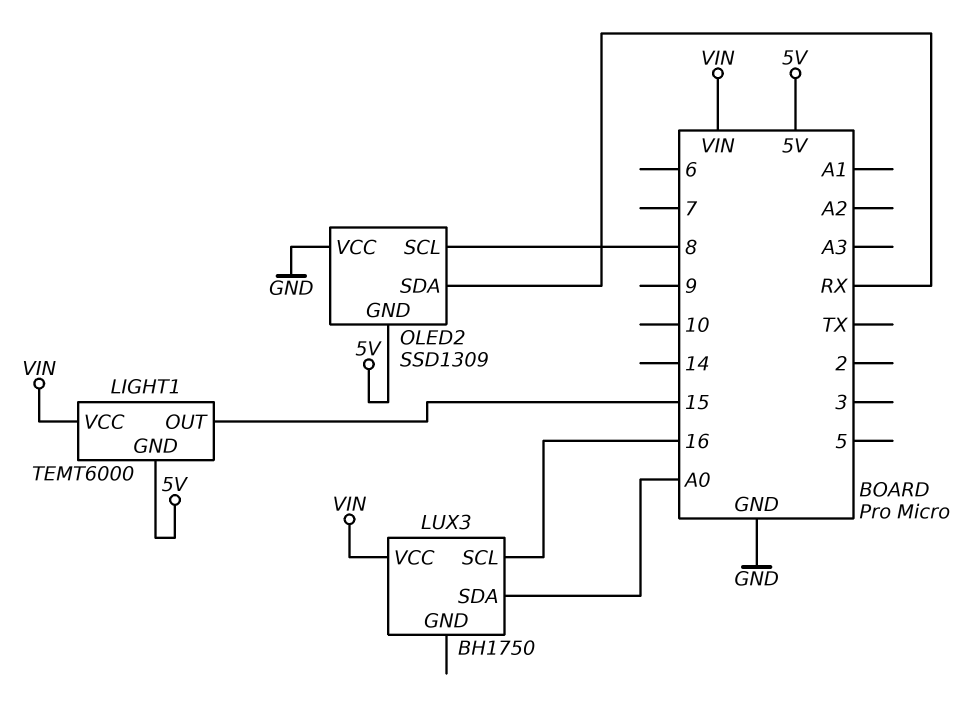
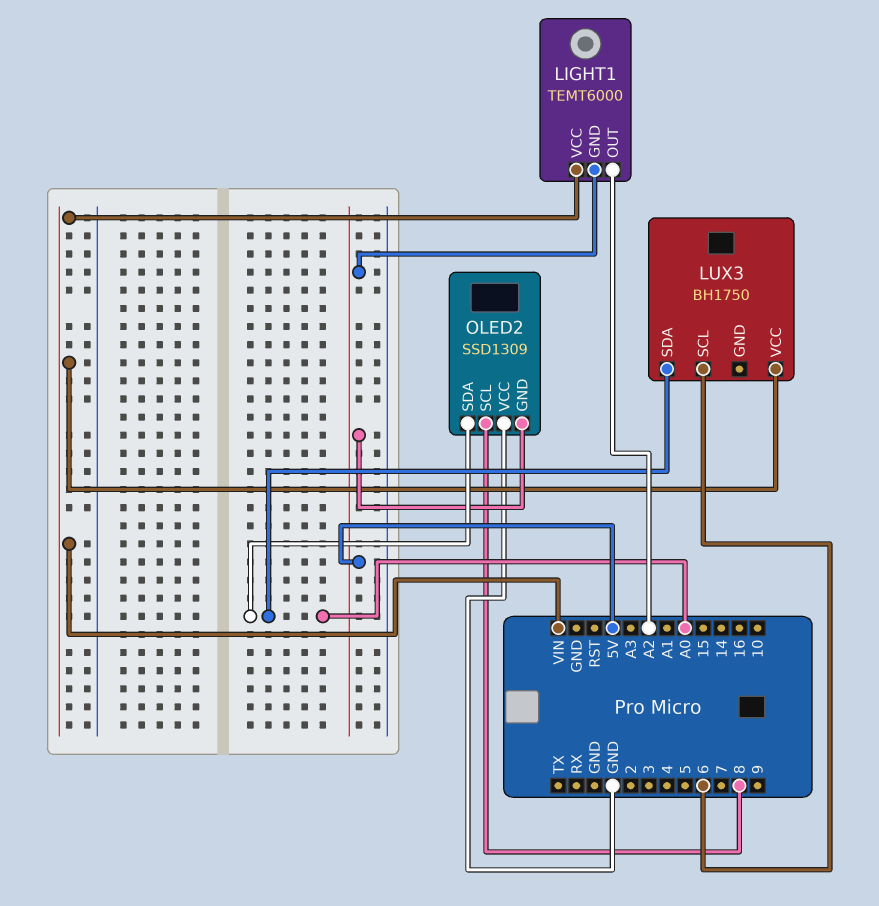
LIGHT1 pin OUT: 15 -> A2
LUX3 pin SCL: 16 -> 6
OLED2 pin SDA: RX -> A0

